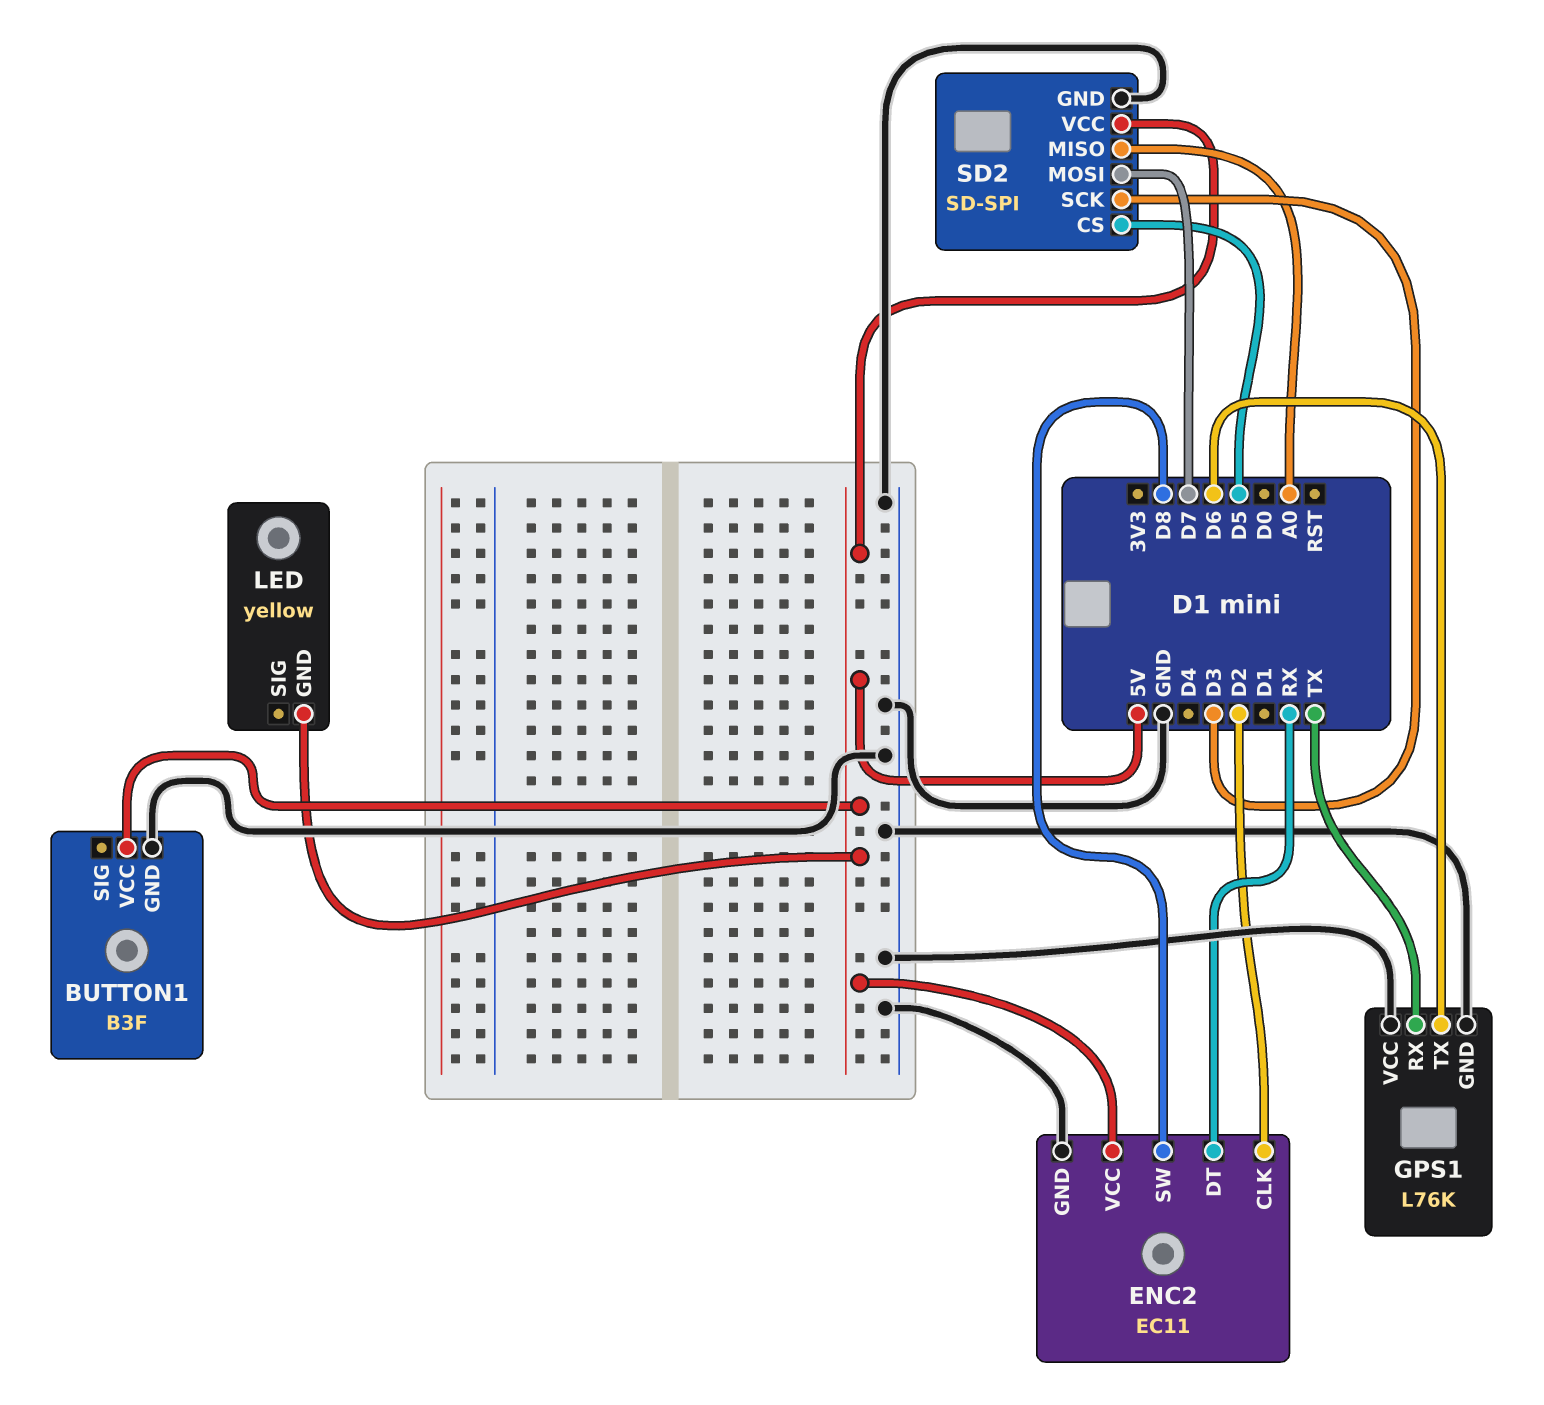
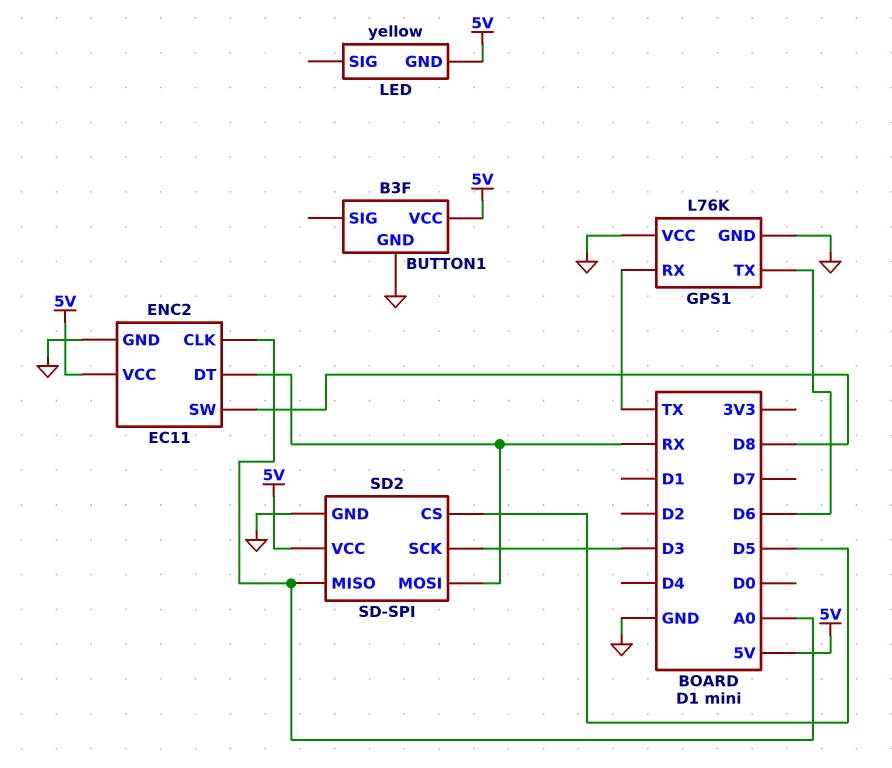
ENC2 pin CLK: D2 -> A0
SD2 pin MOSI: D7 -> RX

